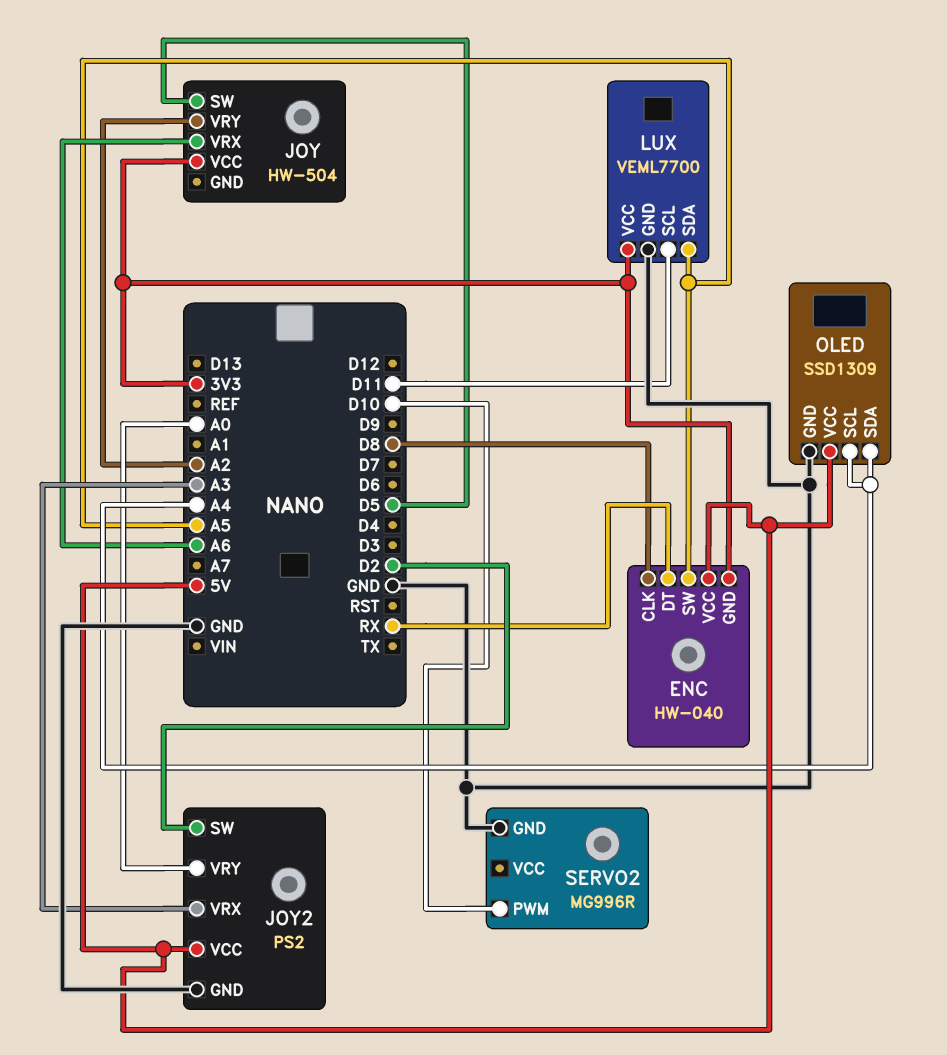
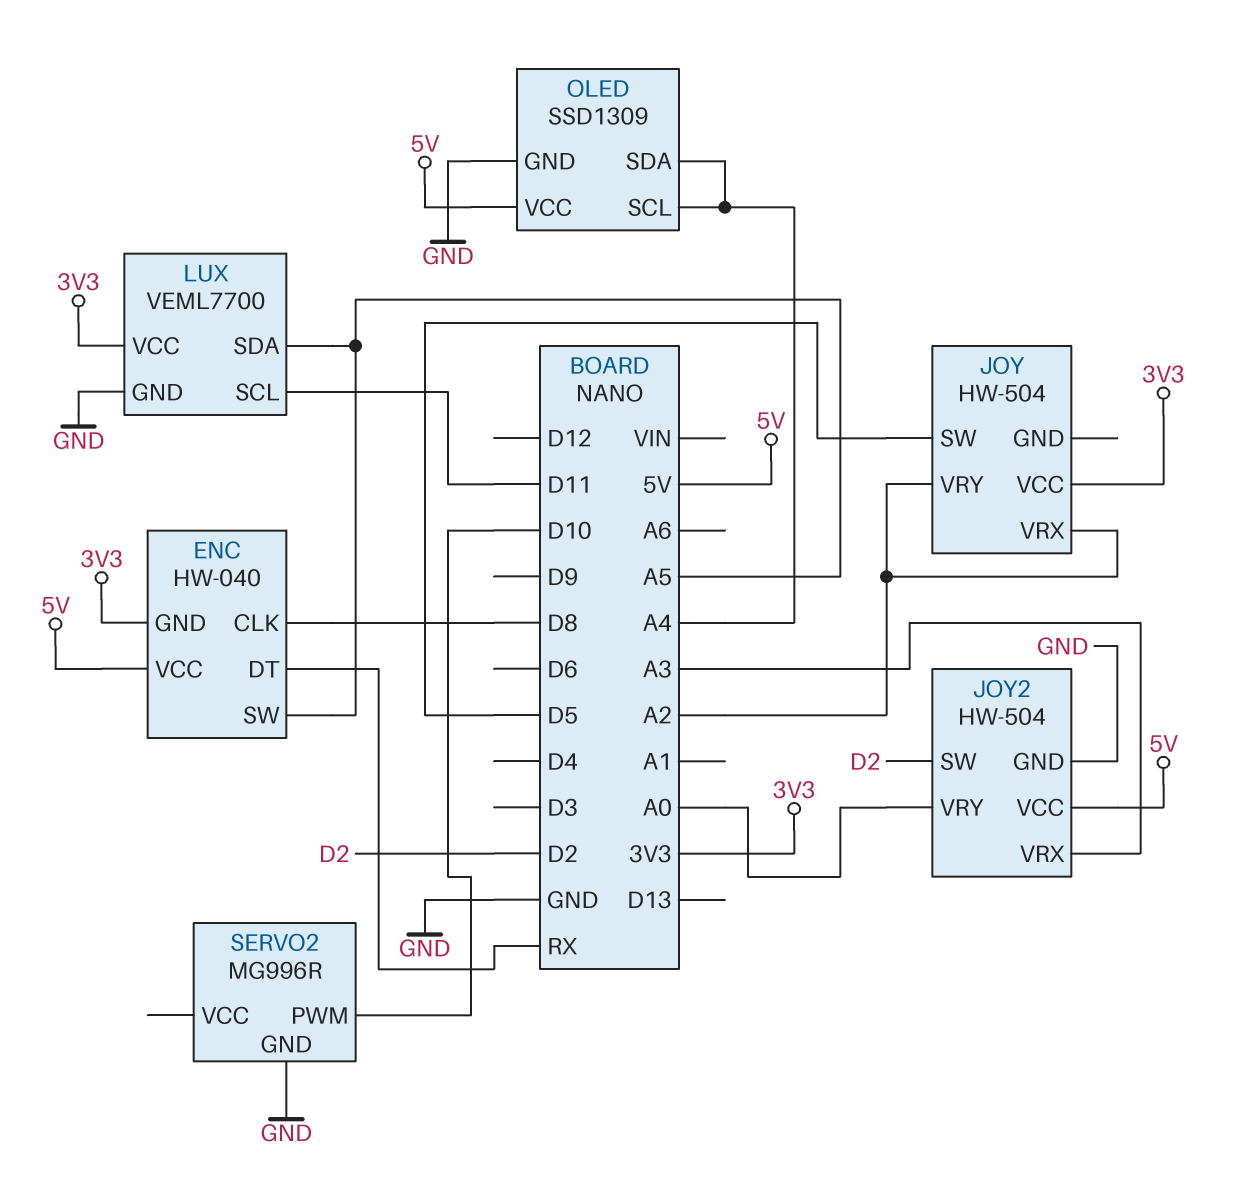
JOY pin VRX: A6 -> A2
JOY2: PS2 -> HW-504

